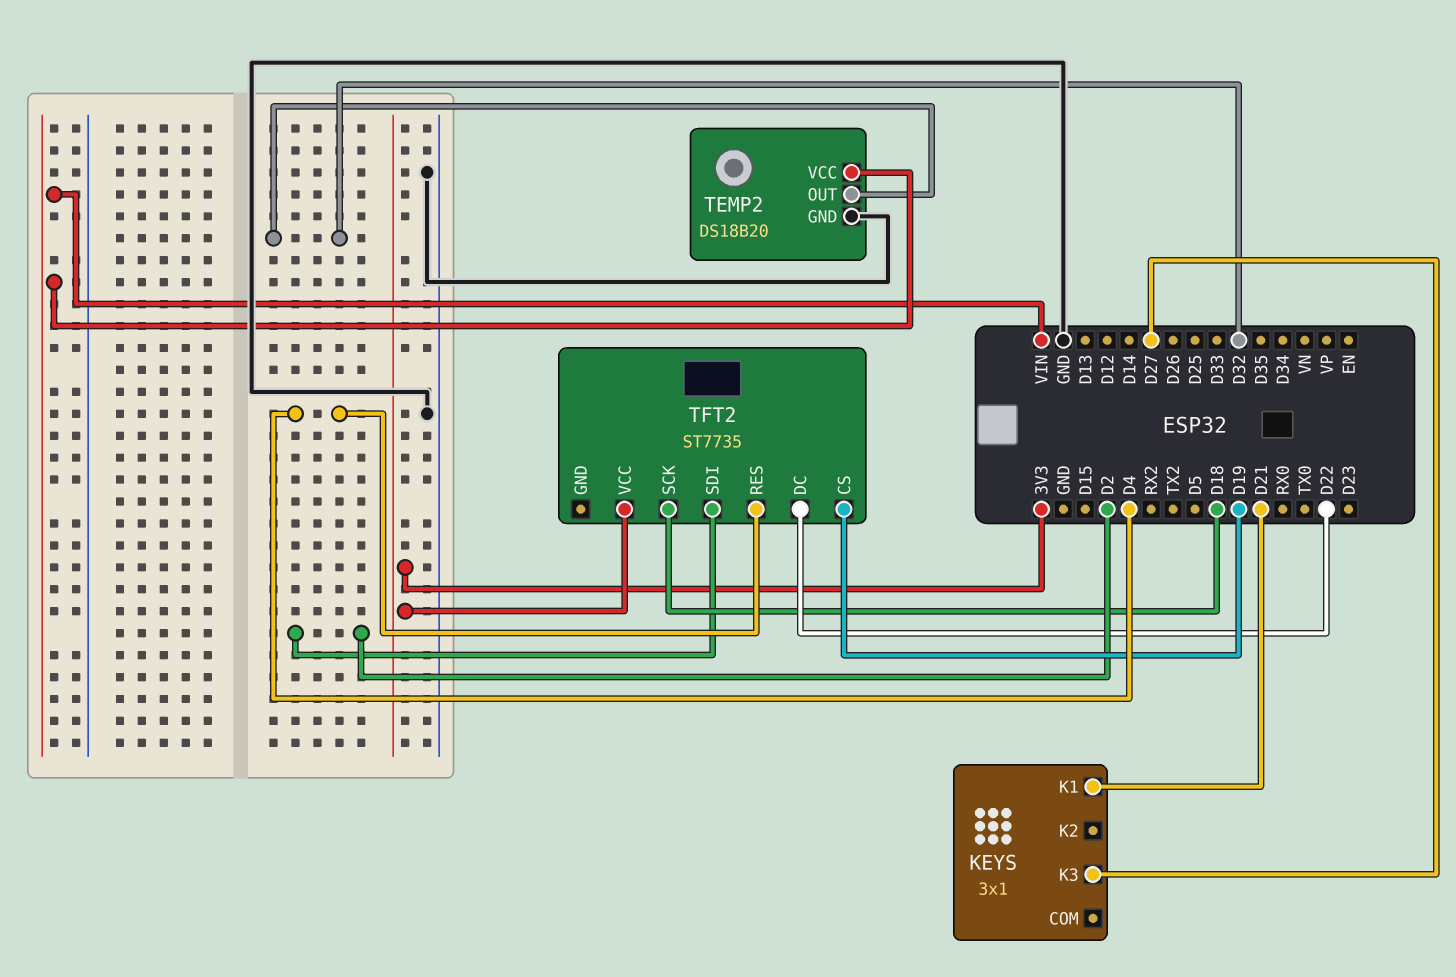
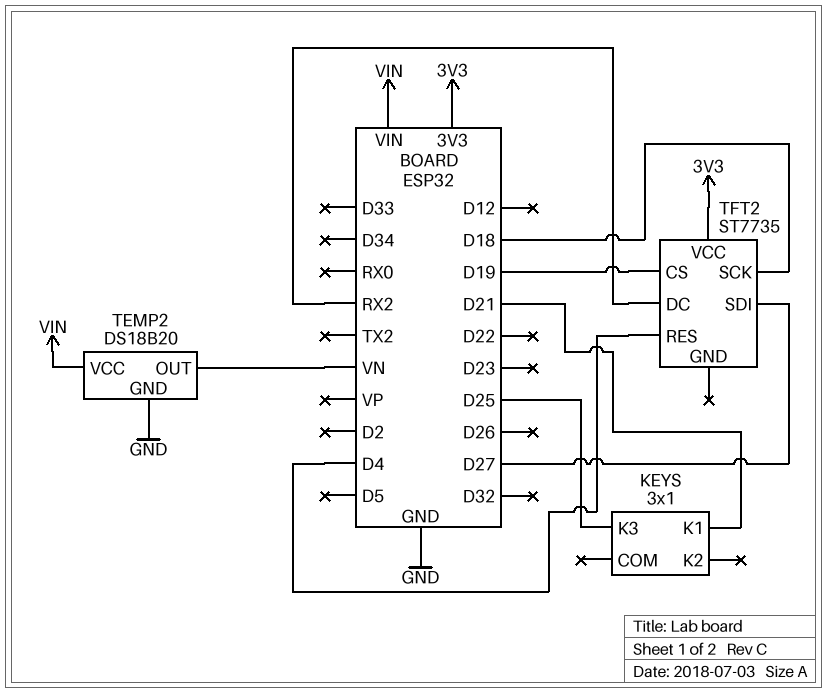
KEYS pin K3: D27 -> D25
TEMP2 pin OUT: D32 -> VN
TFT2 pin DC: D22 -> RX2
TFT2 pin SDI: D2 -> D27

